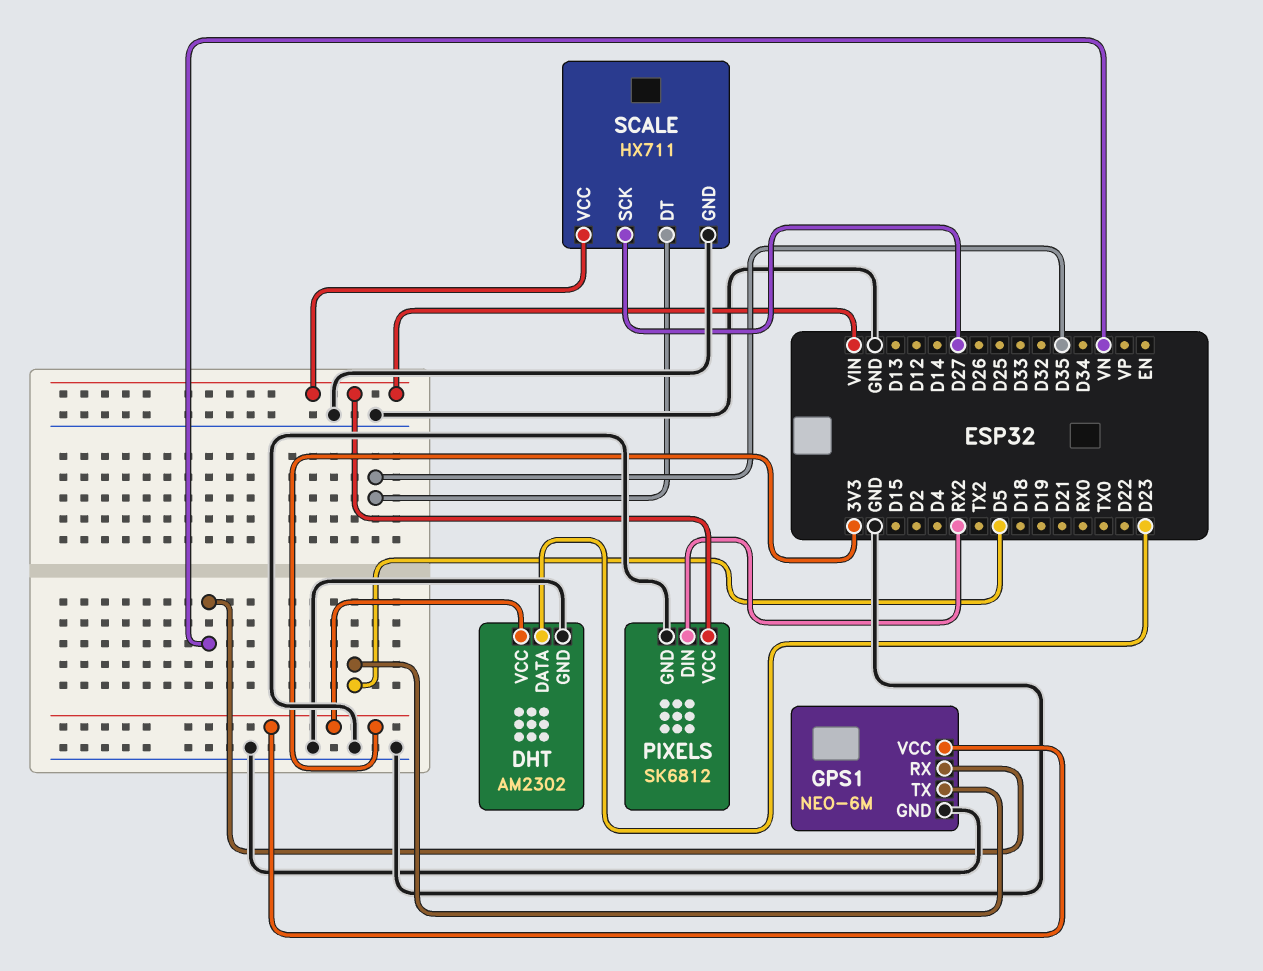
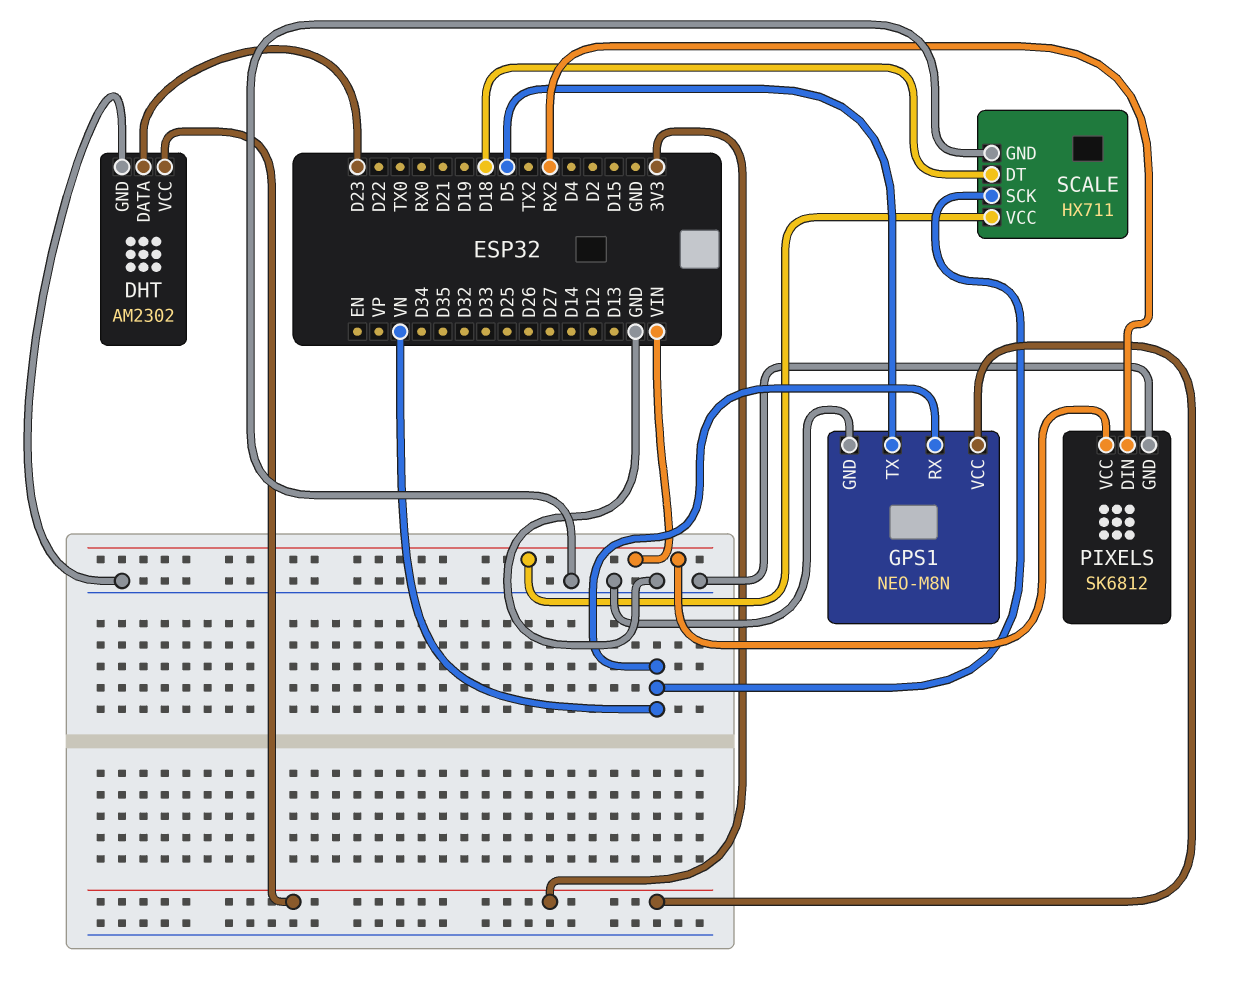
GPS1: NEO-6M -> NEO-M8N
SCALE pin DT: D35 -> D18
SCALE pin SCK: D27 -> VN

